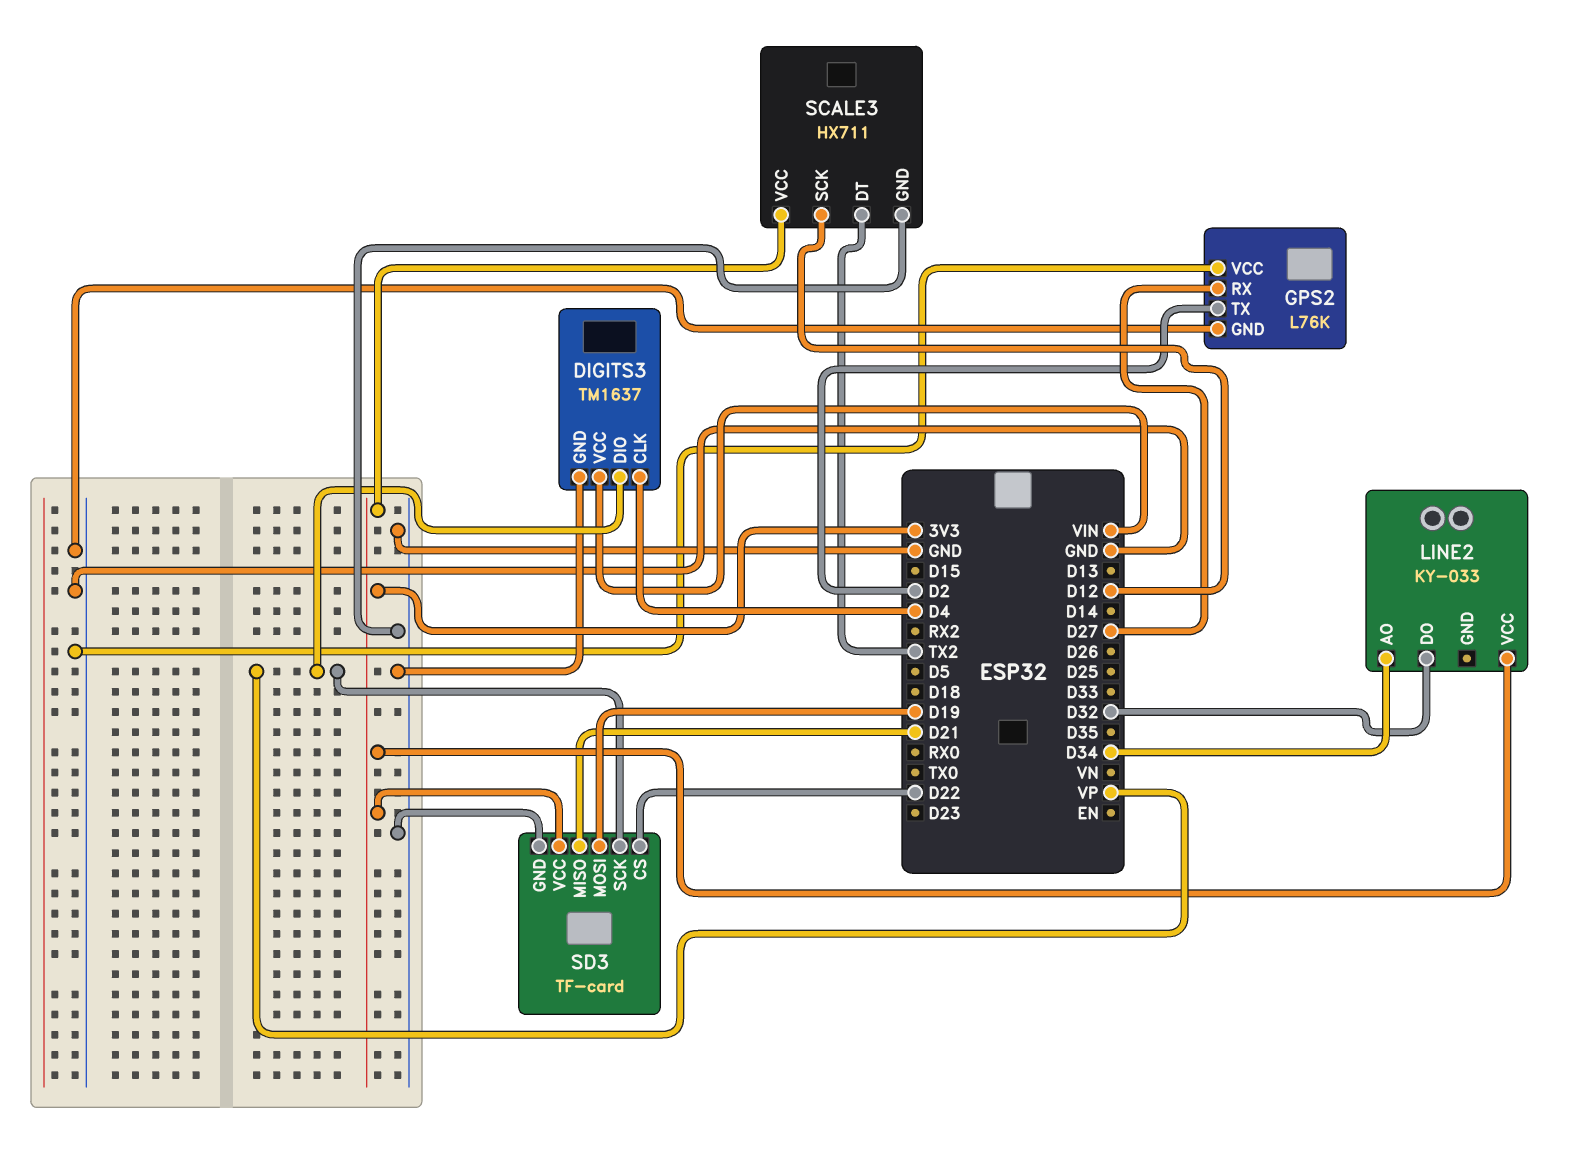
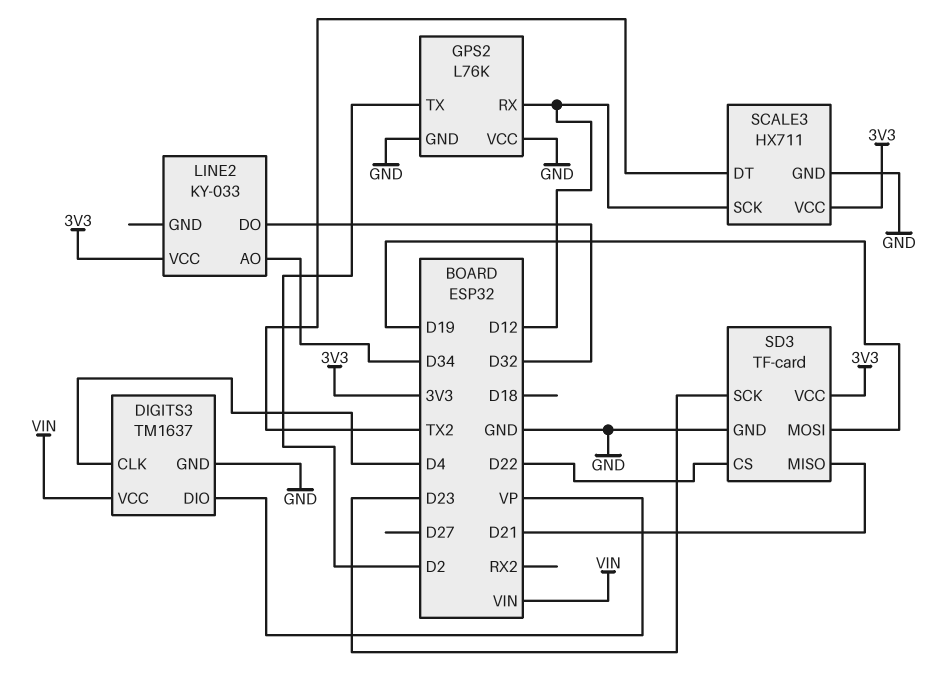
GPS2 pin RX: D27 -> D12
SD3 pin SCK: VP -> D23

